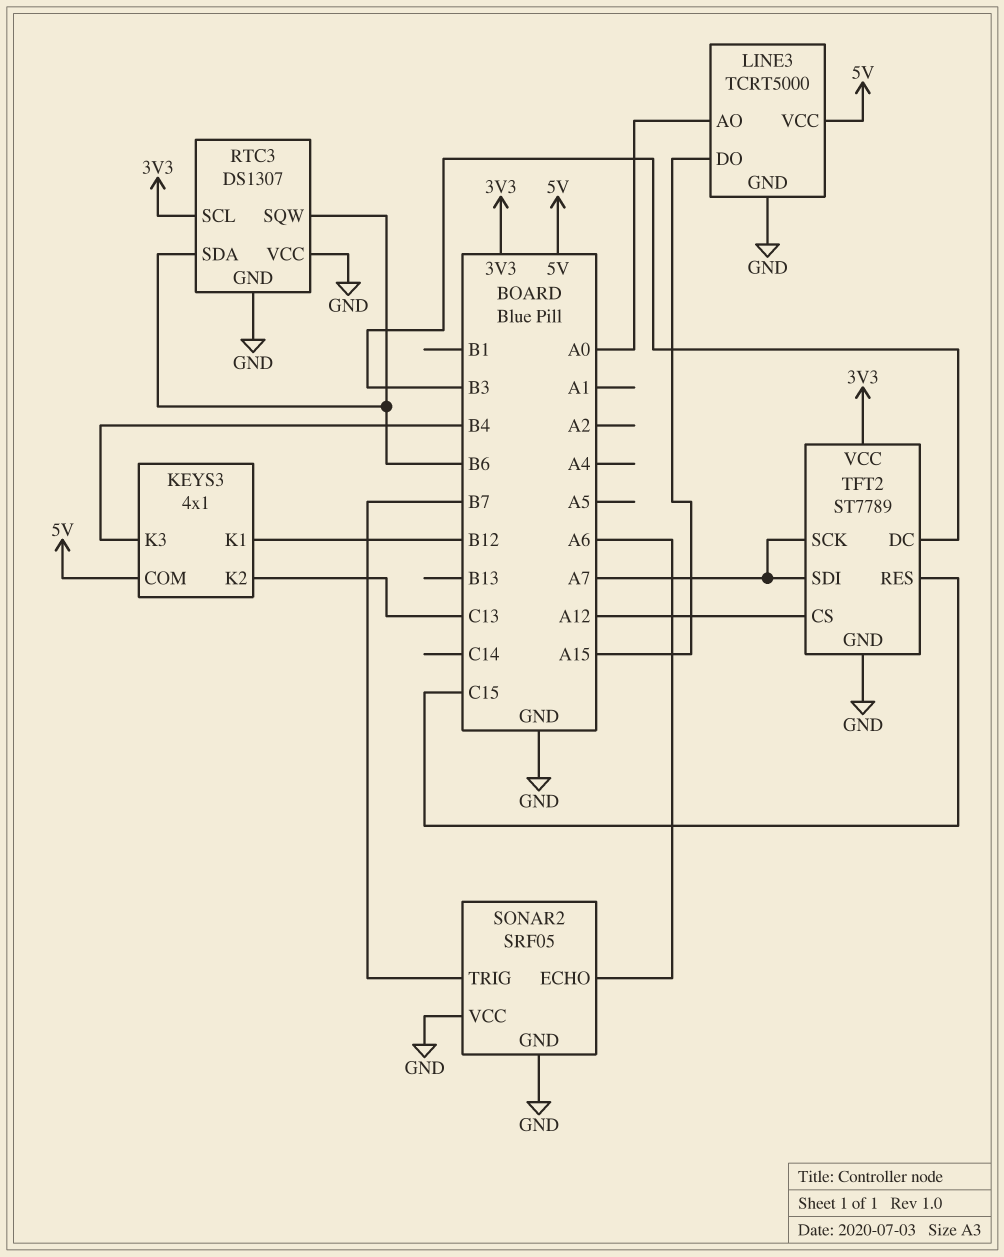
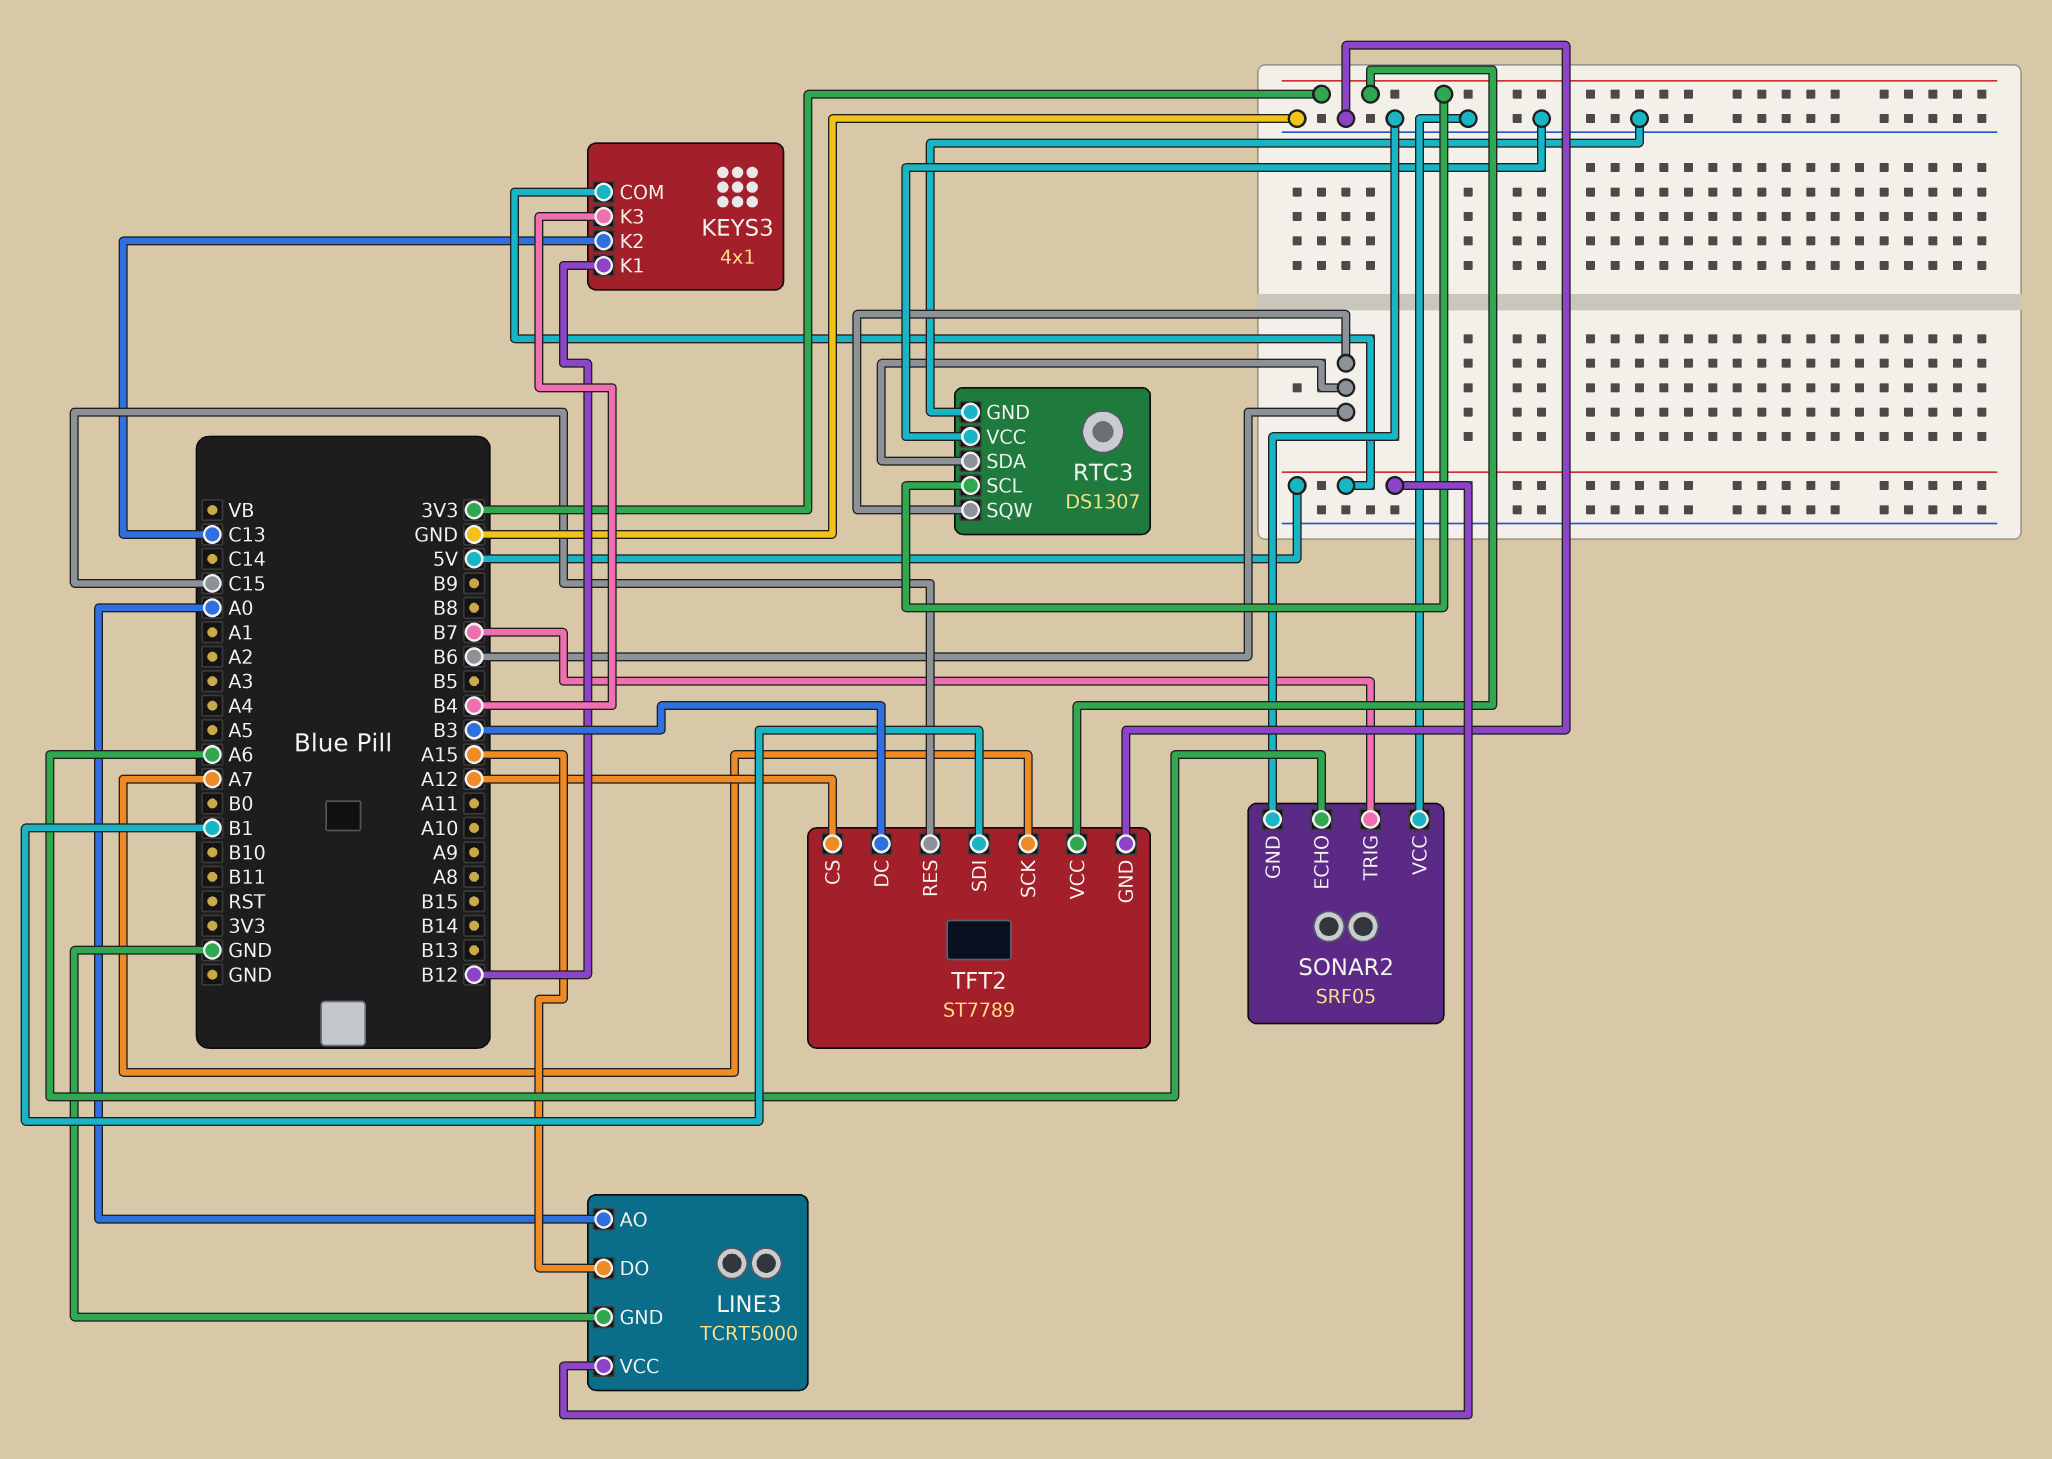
TFT2 pin SDI: A7 -> B1

